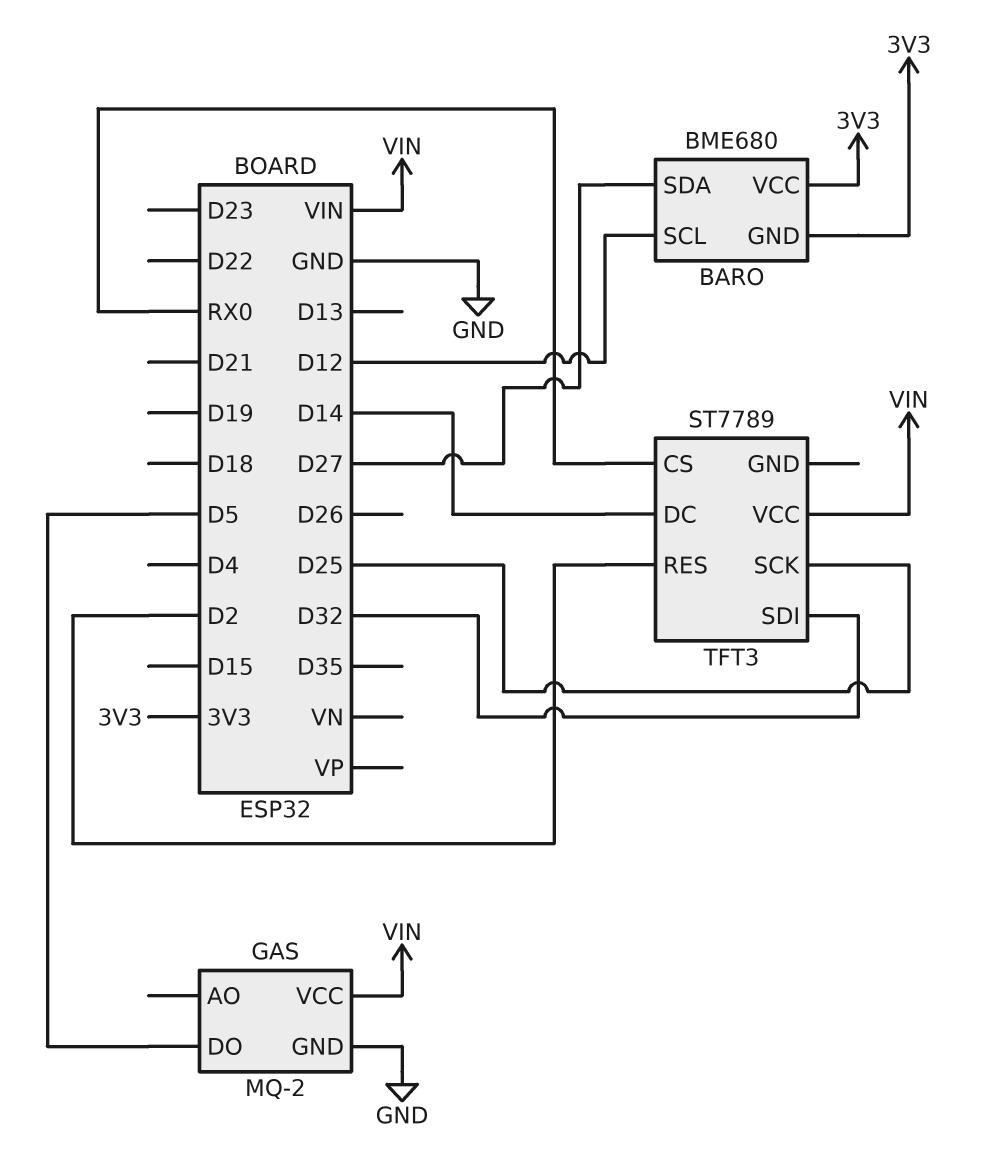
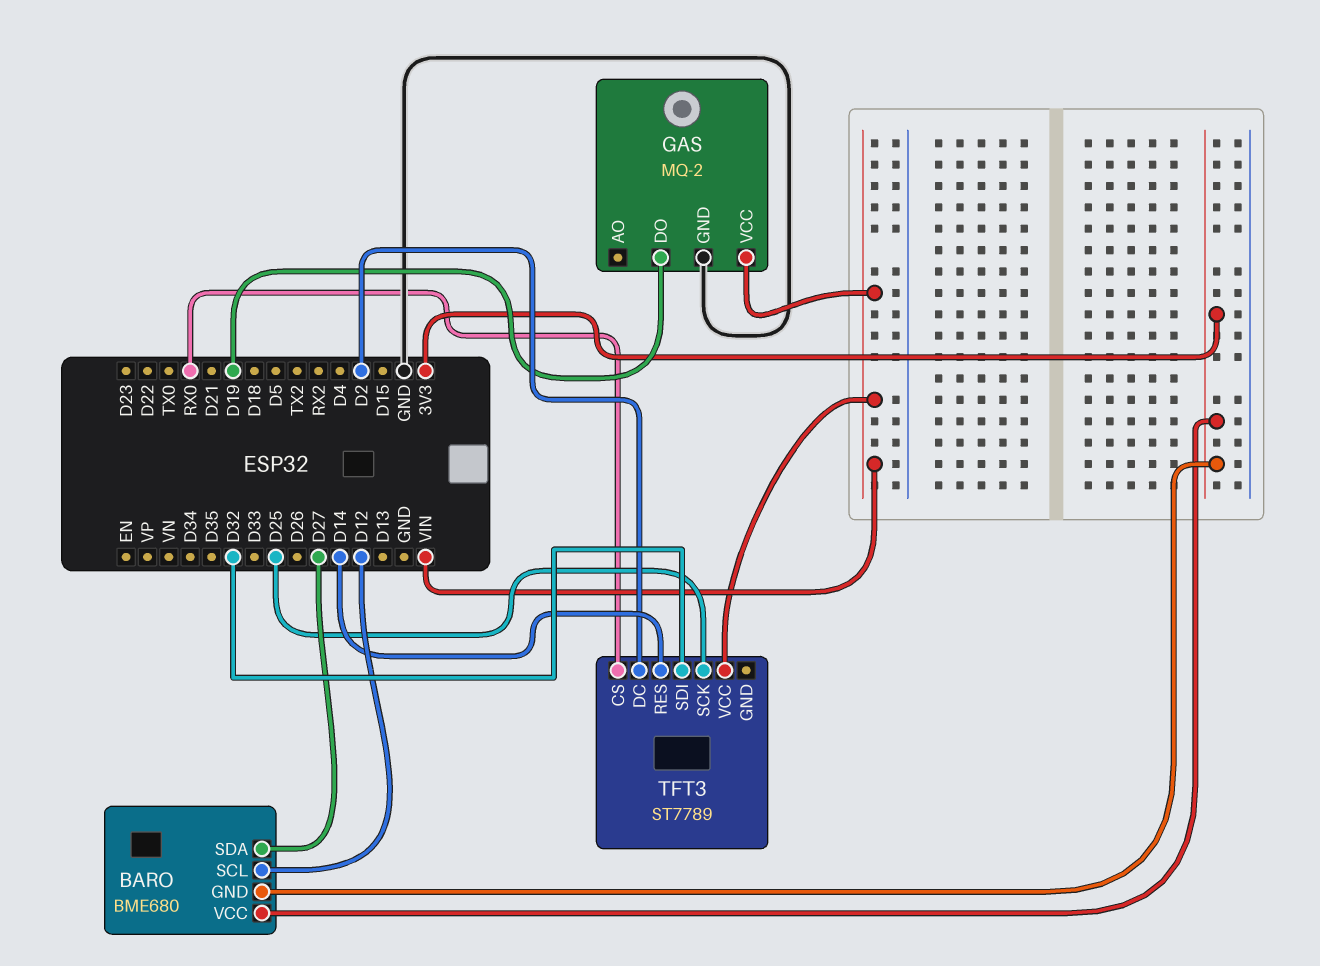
GAS pin DO: D5 -> D19
TFT3 pin DC: D14 -> D2
TFT3 pin RES: D2 -> D14

